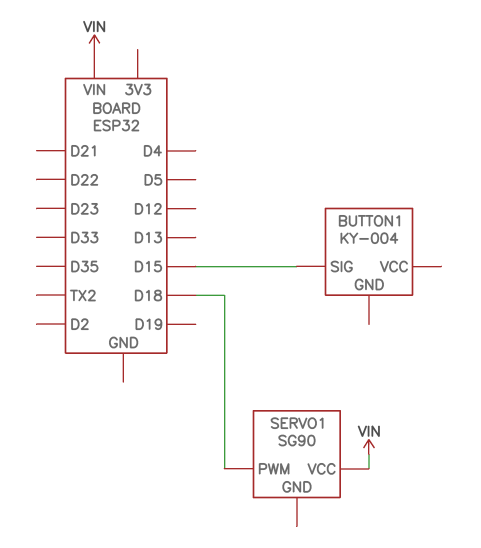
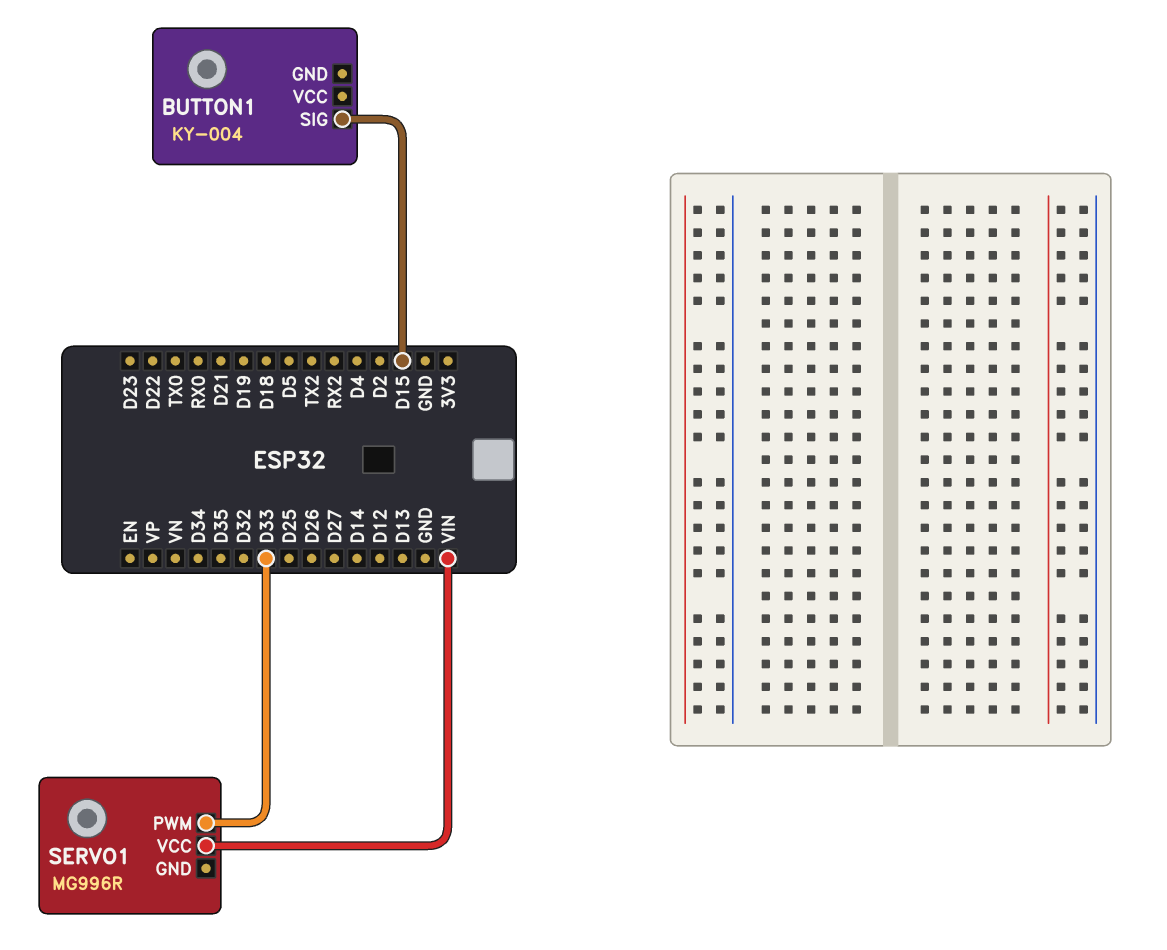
SERVO1: SG90 -> MG996R
SERVO1 pin PWM: D18 -> D33

